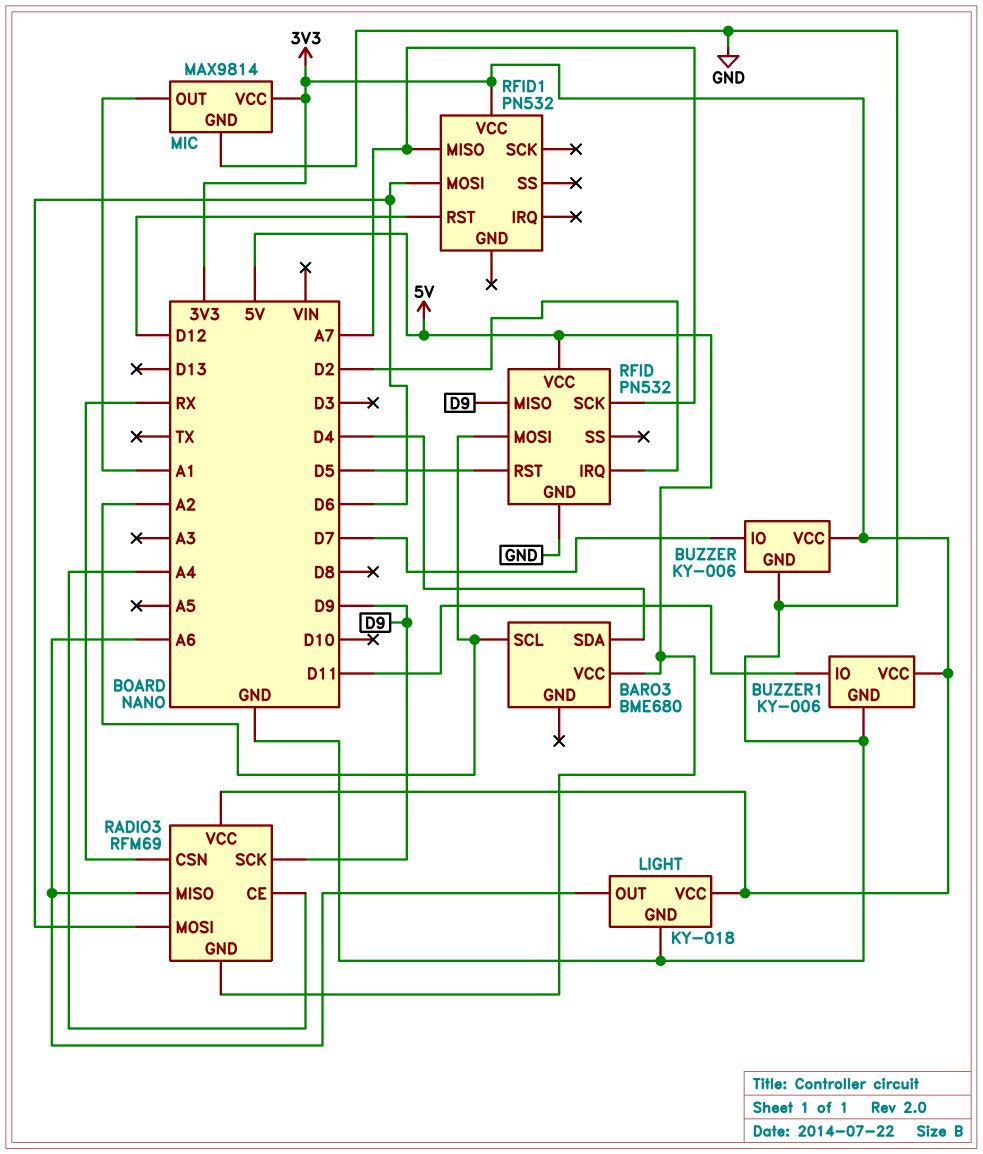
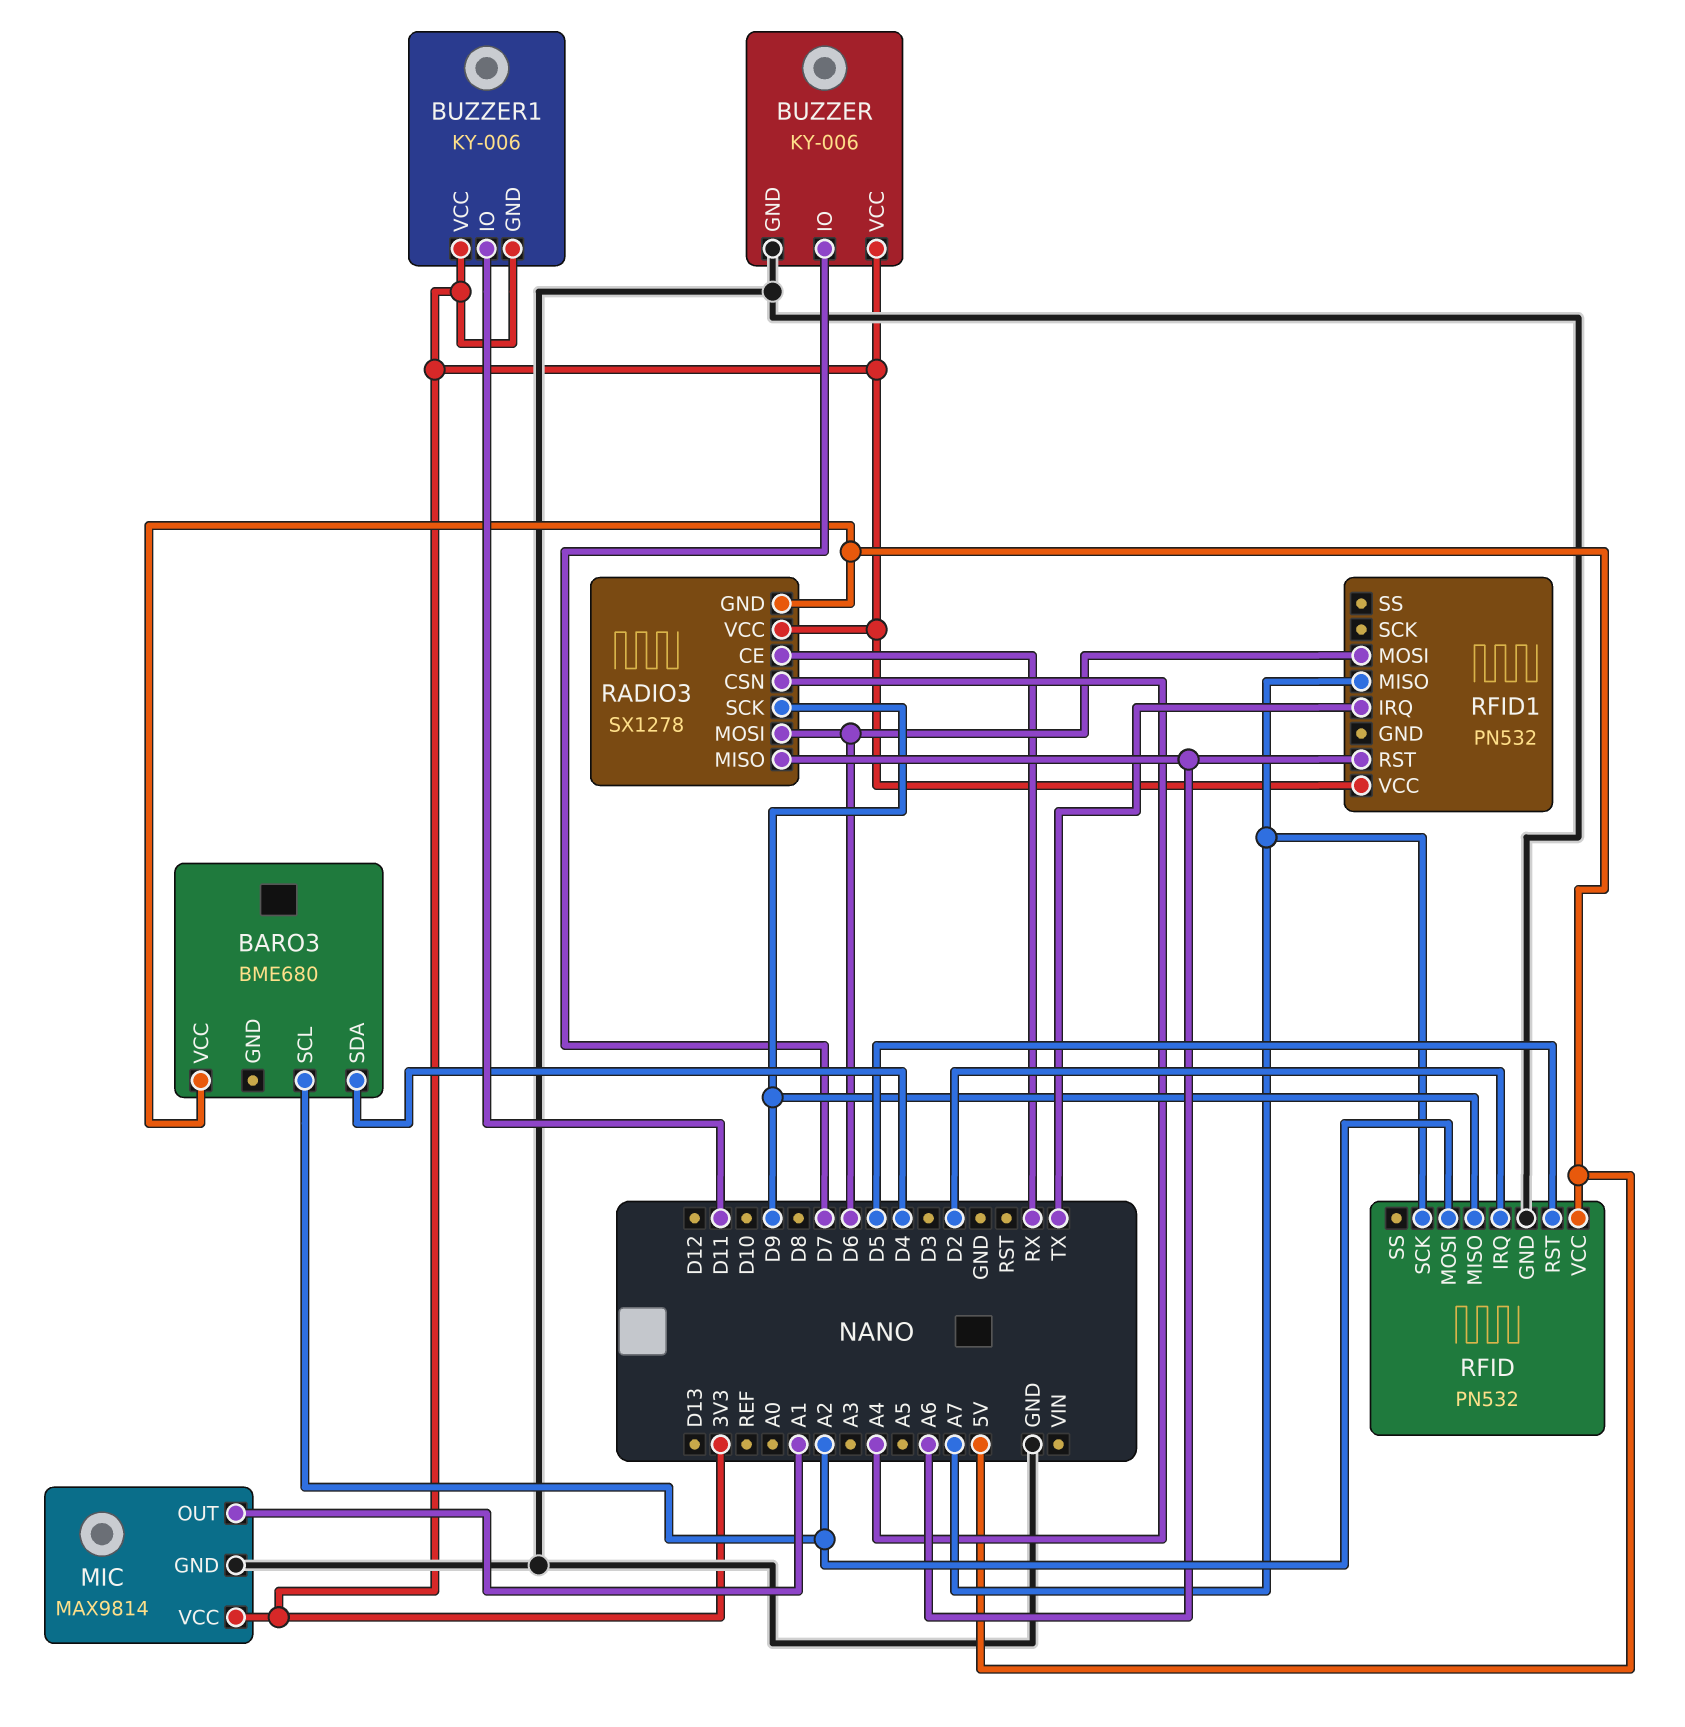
BUZZER1 pin GND: GND -> 3V3
LIGHT: KY-018 -> none
LIGHT pin GND: GND -> none
LIGHT pin OUT: A6 -> none
LIGHT pin VCC: 3V3 -> none
RADIO3: RFM69 -> SX1278
RADIO3 pin CE: A4 -> RX
RADIO3 pin CSN: RX -> A4
RFID1 pin IRQ: none -> TX
RFID1 pin RST: D12 -> A6

